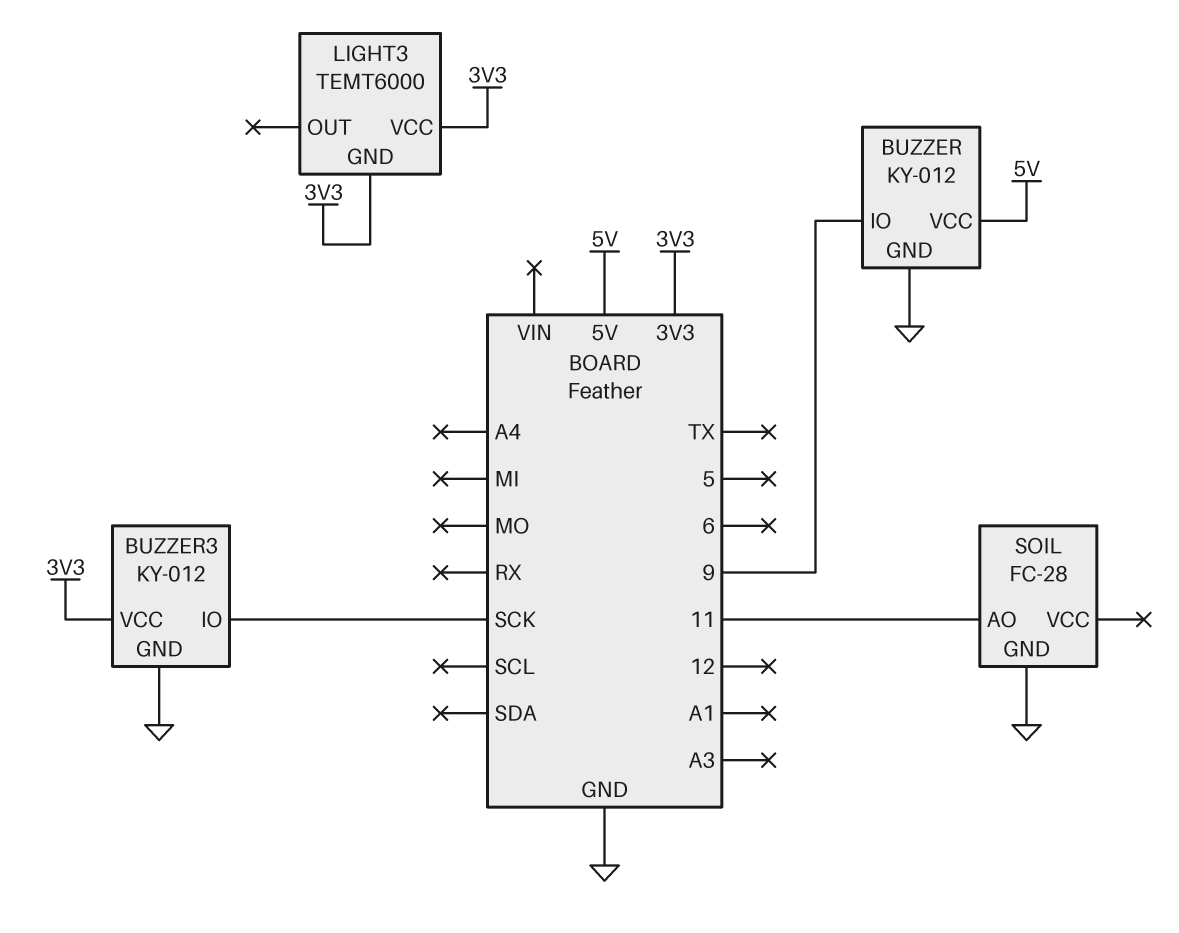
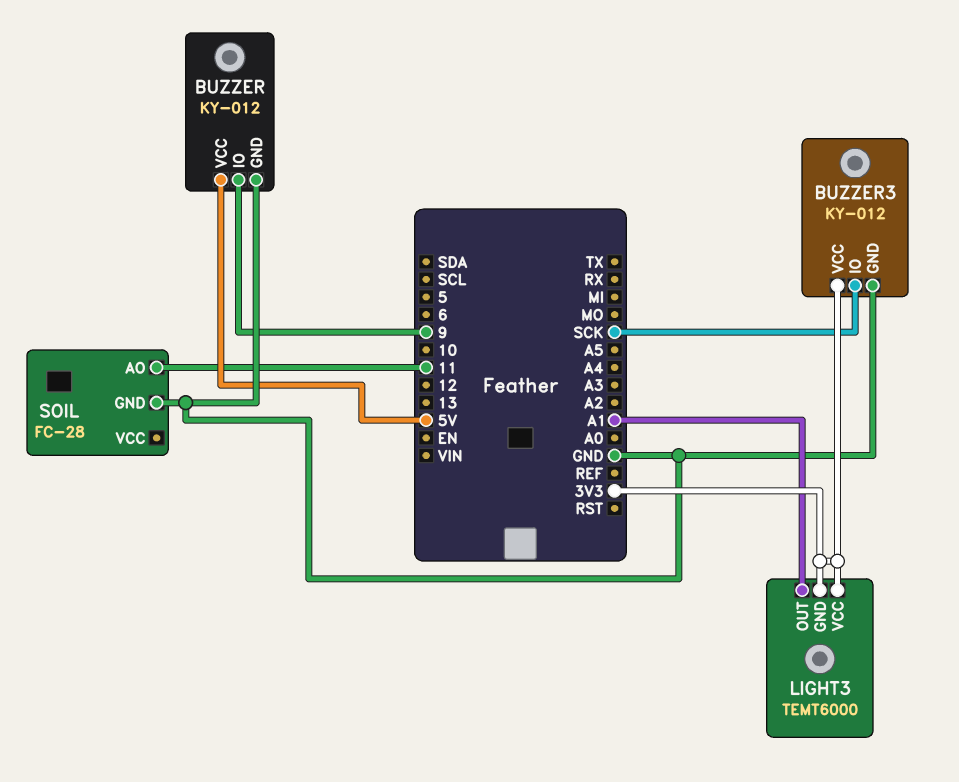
LIGHT3 pin OUT: none -> A1

